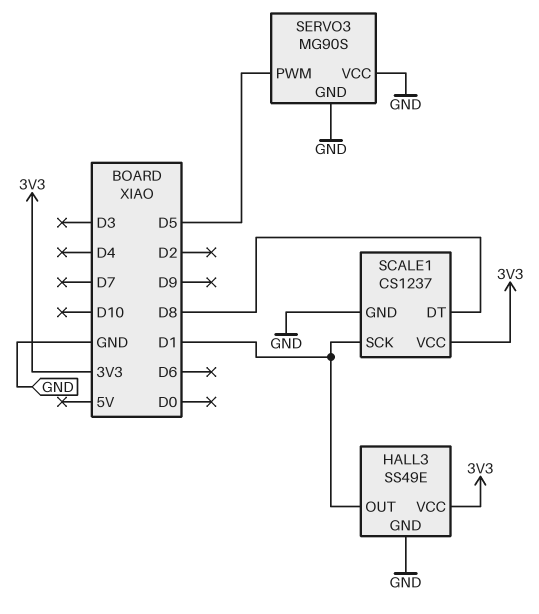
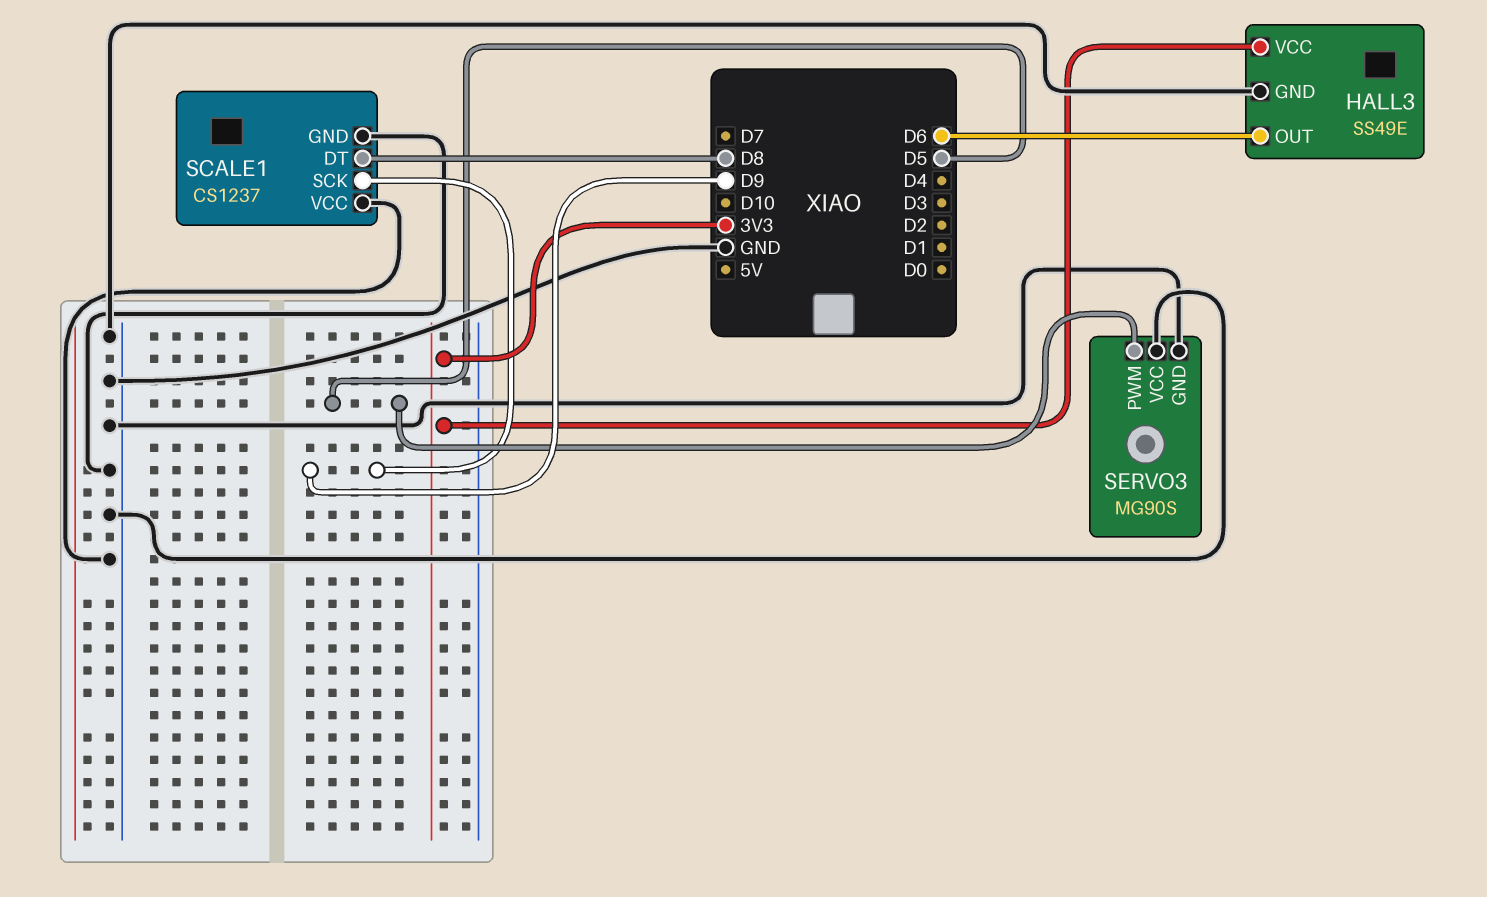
HALL3 pin OUT: D1 -> D6
SCALE1 pin SCK: D1 -> D9
SCALE1 pin VCC: 3V3 -> GND

